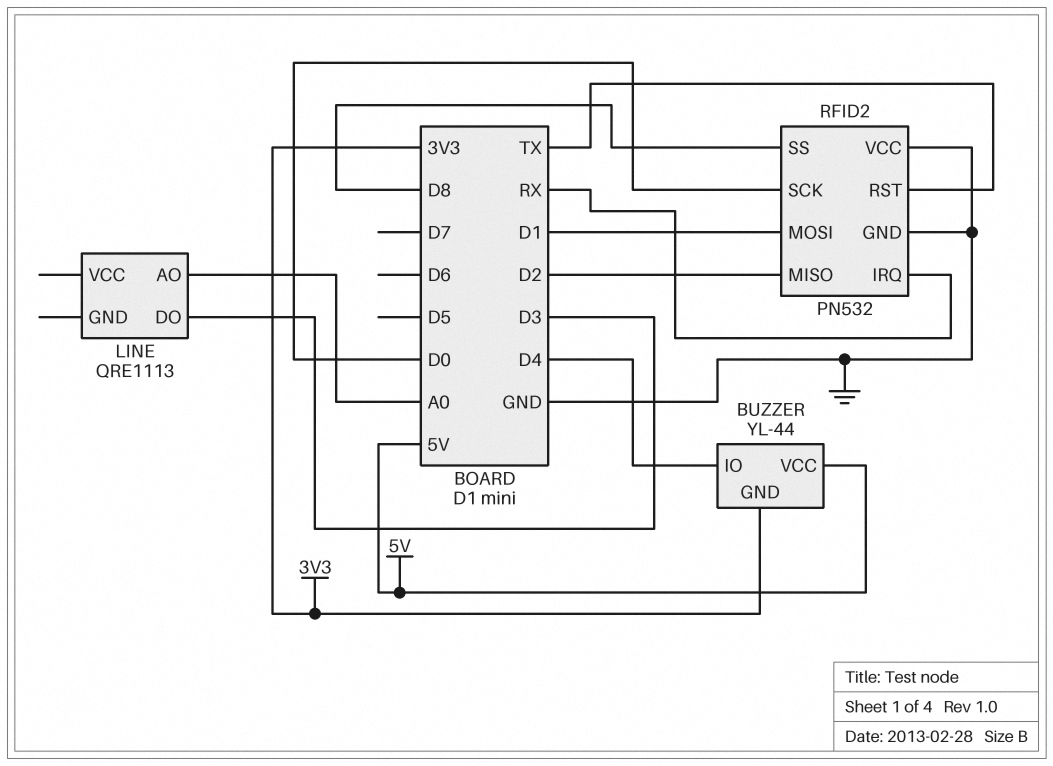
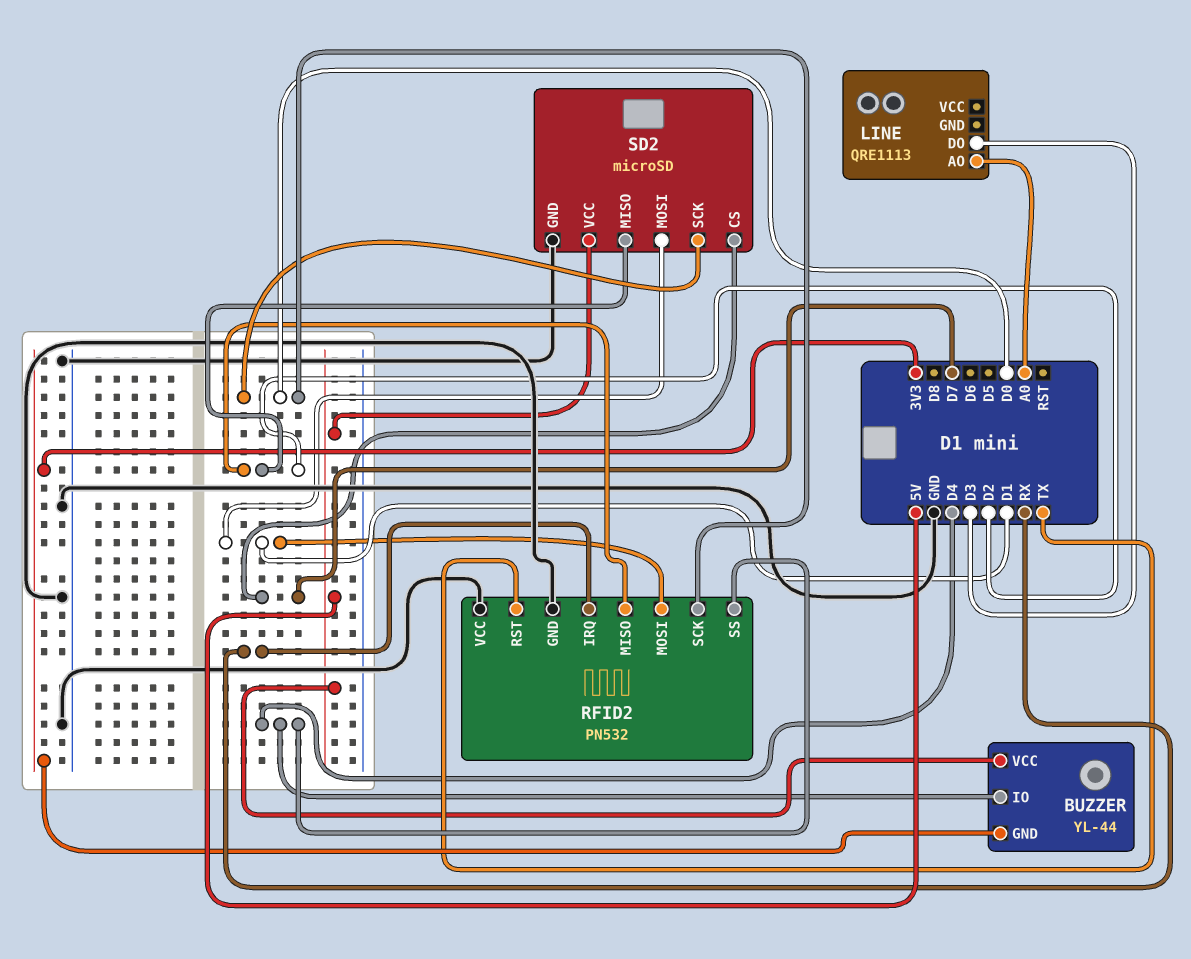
RFID2 pin SS: D8 -> D4
SD2: none -> microSD
SD2 pin CS: none -> D7
SD2 pin GND: none -> GND
SD2 pin MISO: none -> D2
SD2 pin MOSI: none -> D1
SD2 pin SCK: none -> D0
SD2 pin VCC: none -> 5V

